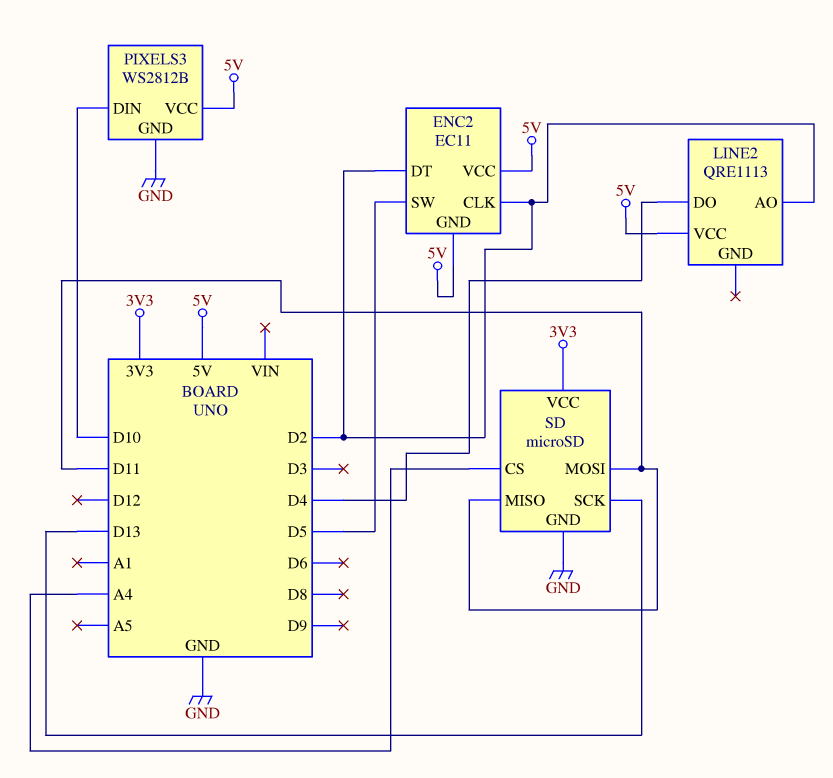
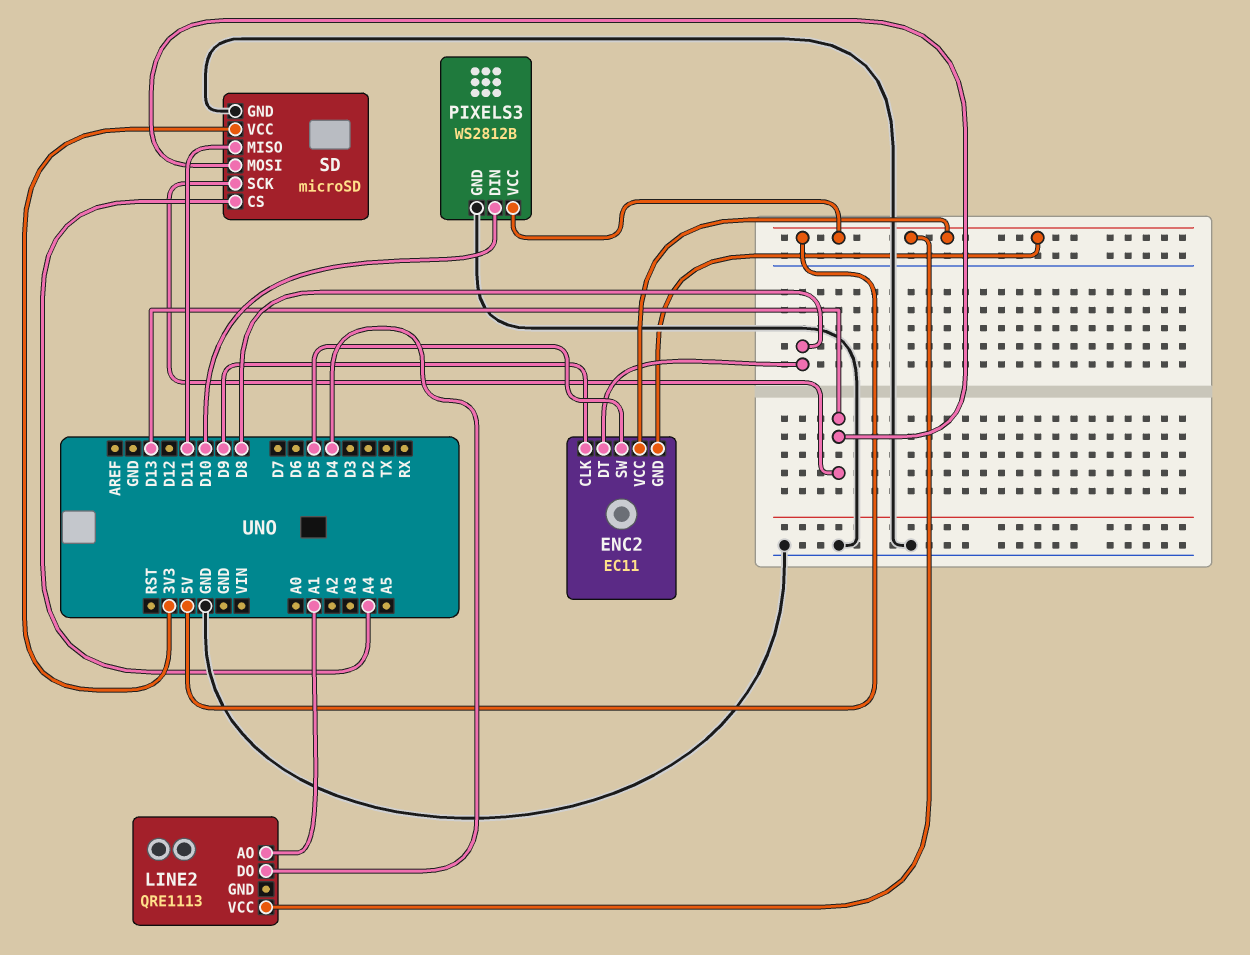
ENC2 pin CLK: D2 -> D9
ENC2 pin DT: D2 -> D8
LINE2 pin AO: D2 -> A1
SD pin MOSI: D11 -> D13

